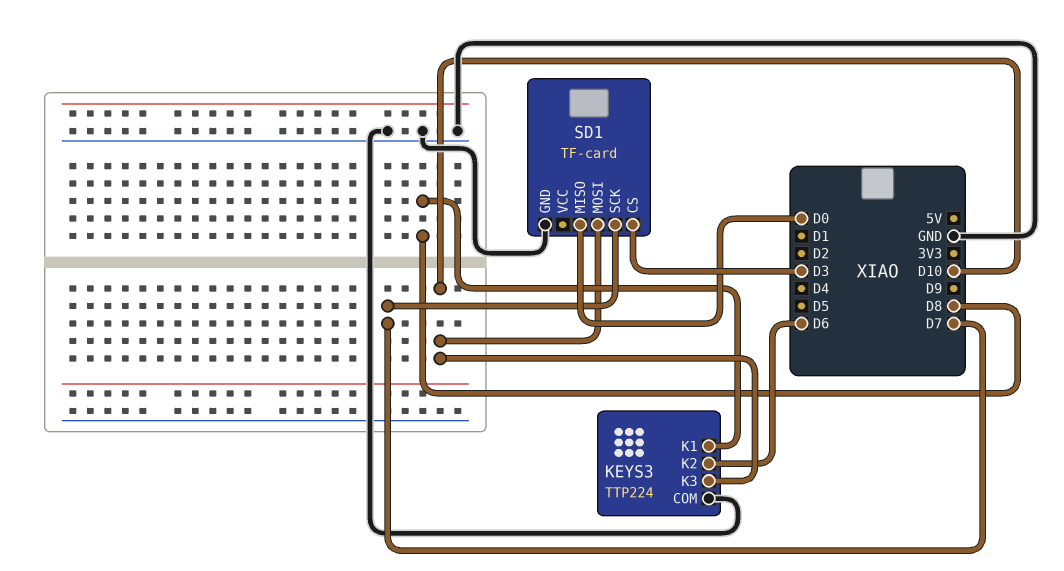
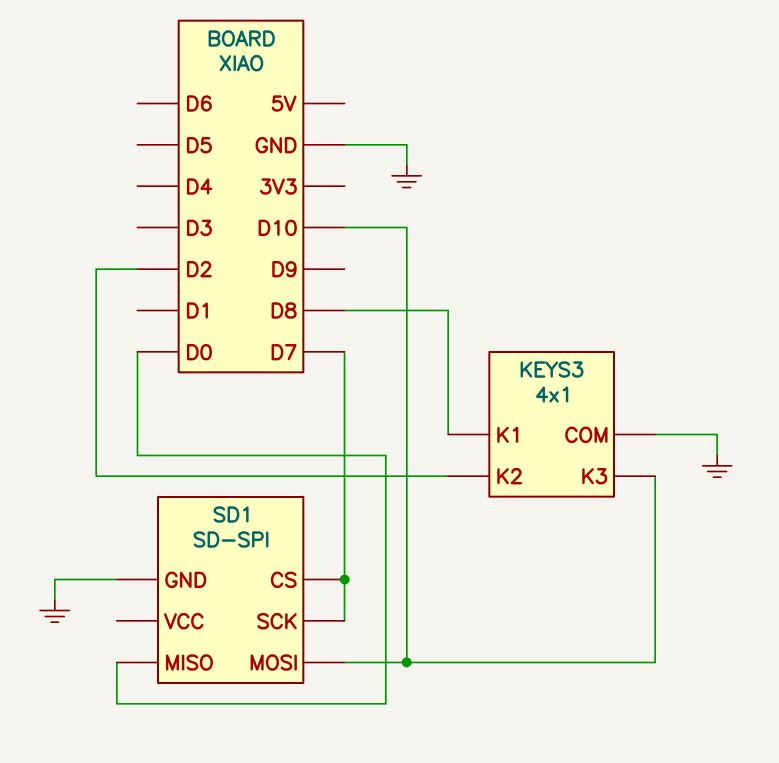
KEYS3: TTP224 -> 4x1
KEYS3 pin K2: D6 -> D2
SD1: TF-card -> SD-SPI
SD1 pin CS: D3 -> D7

